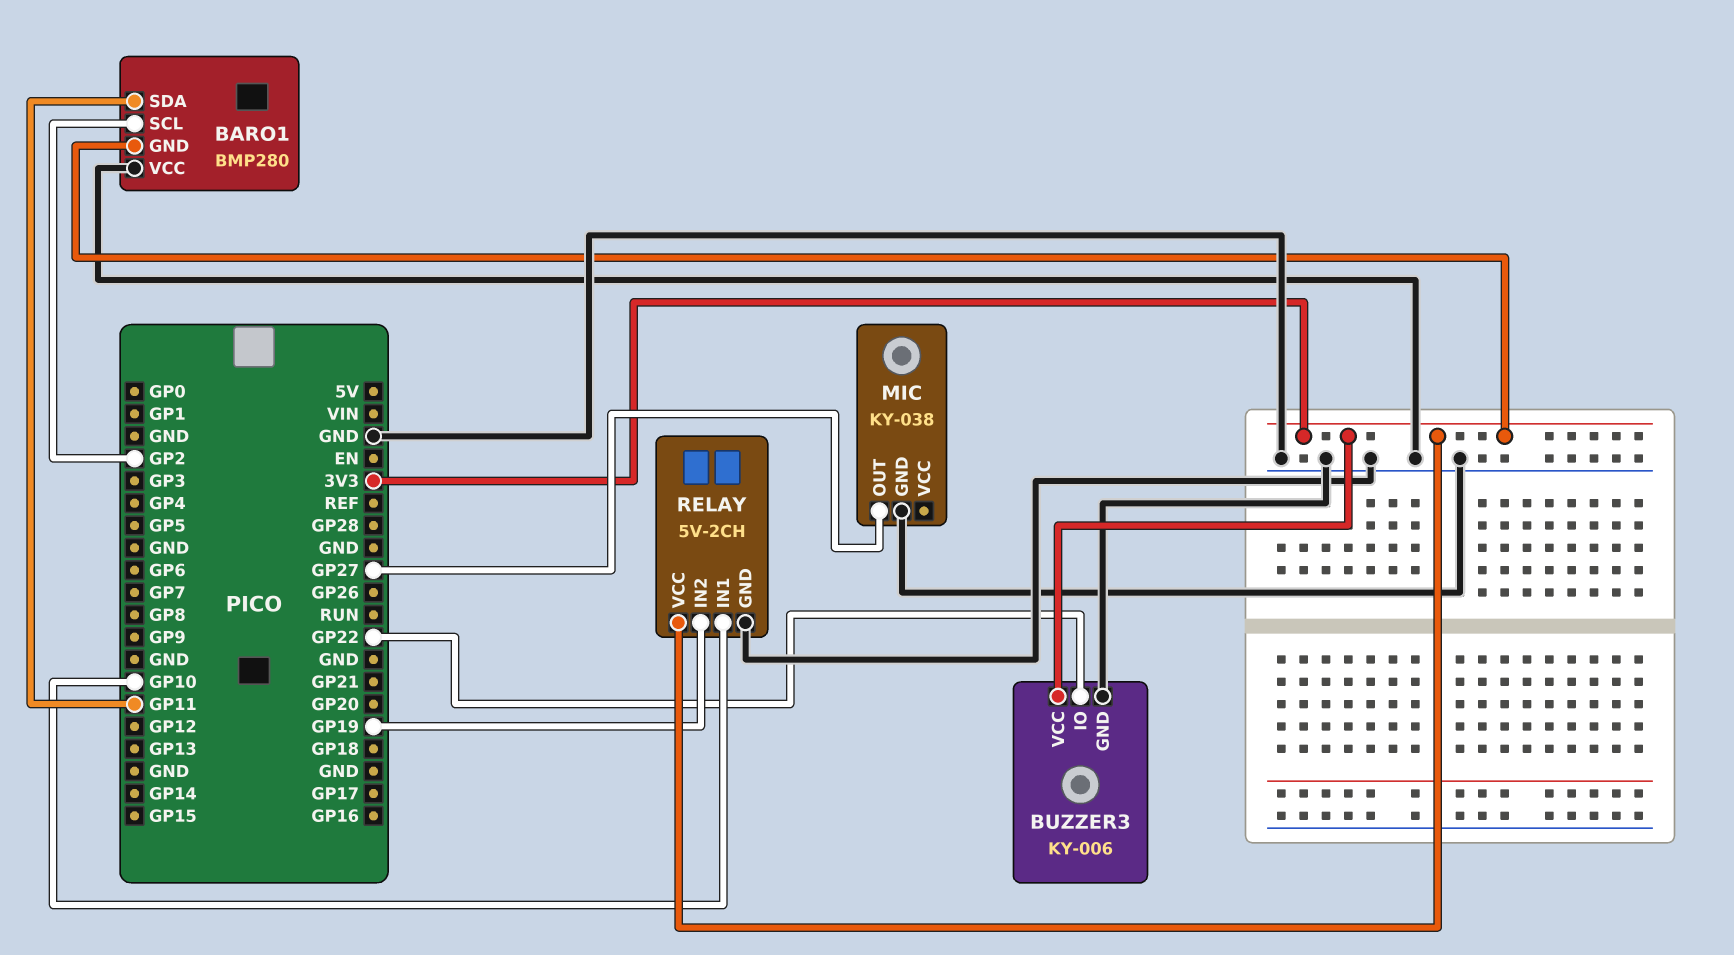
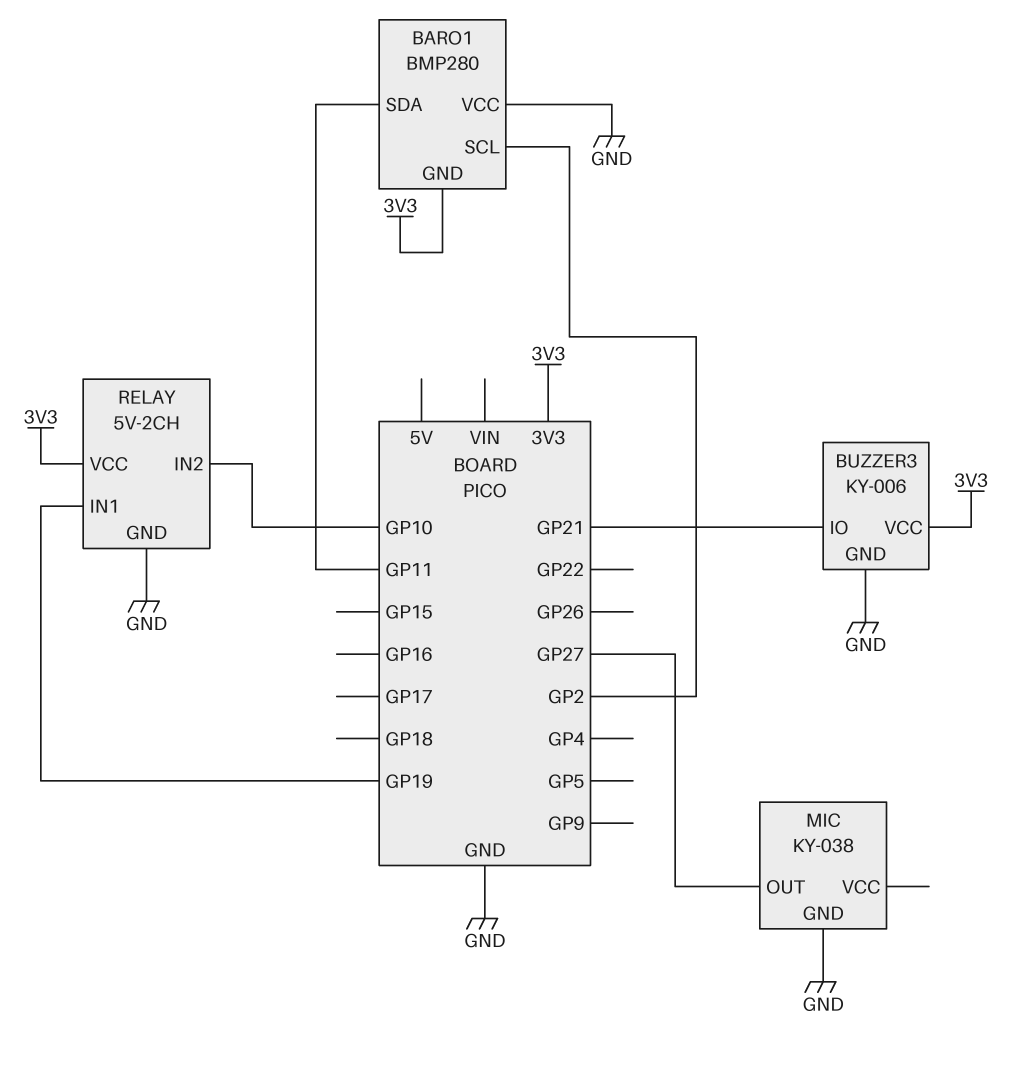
BUZZER3 pin IO: GP22 -> GP21
RELAY pin IN1: GP10 -> GP19
RELAY pin IN2: GP19 -> GP10

